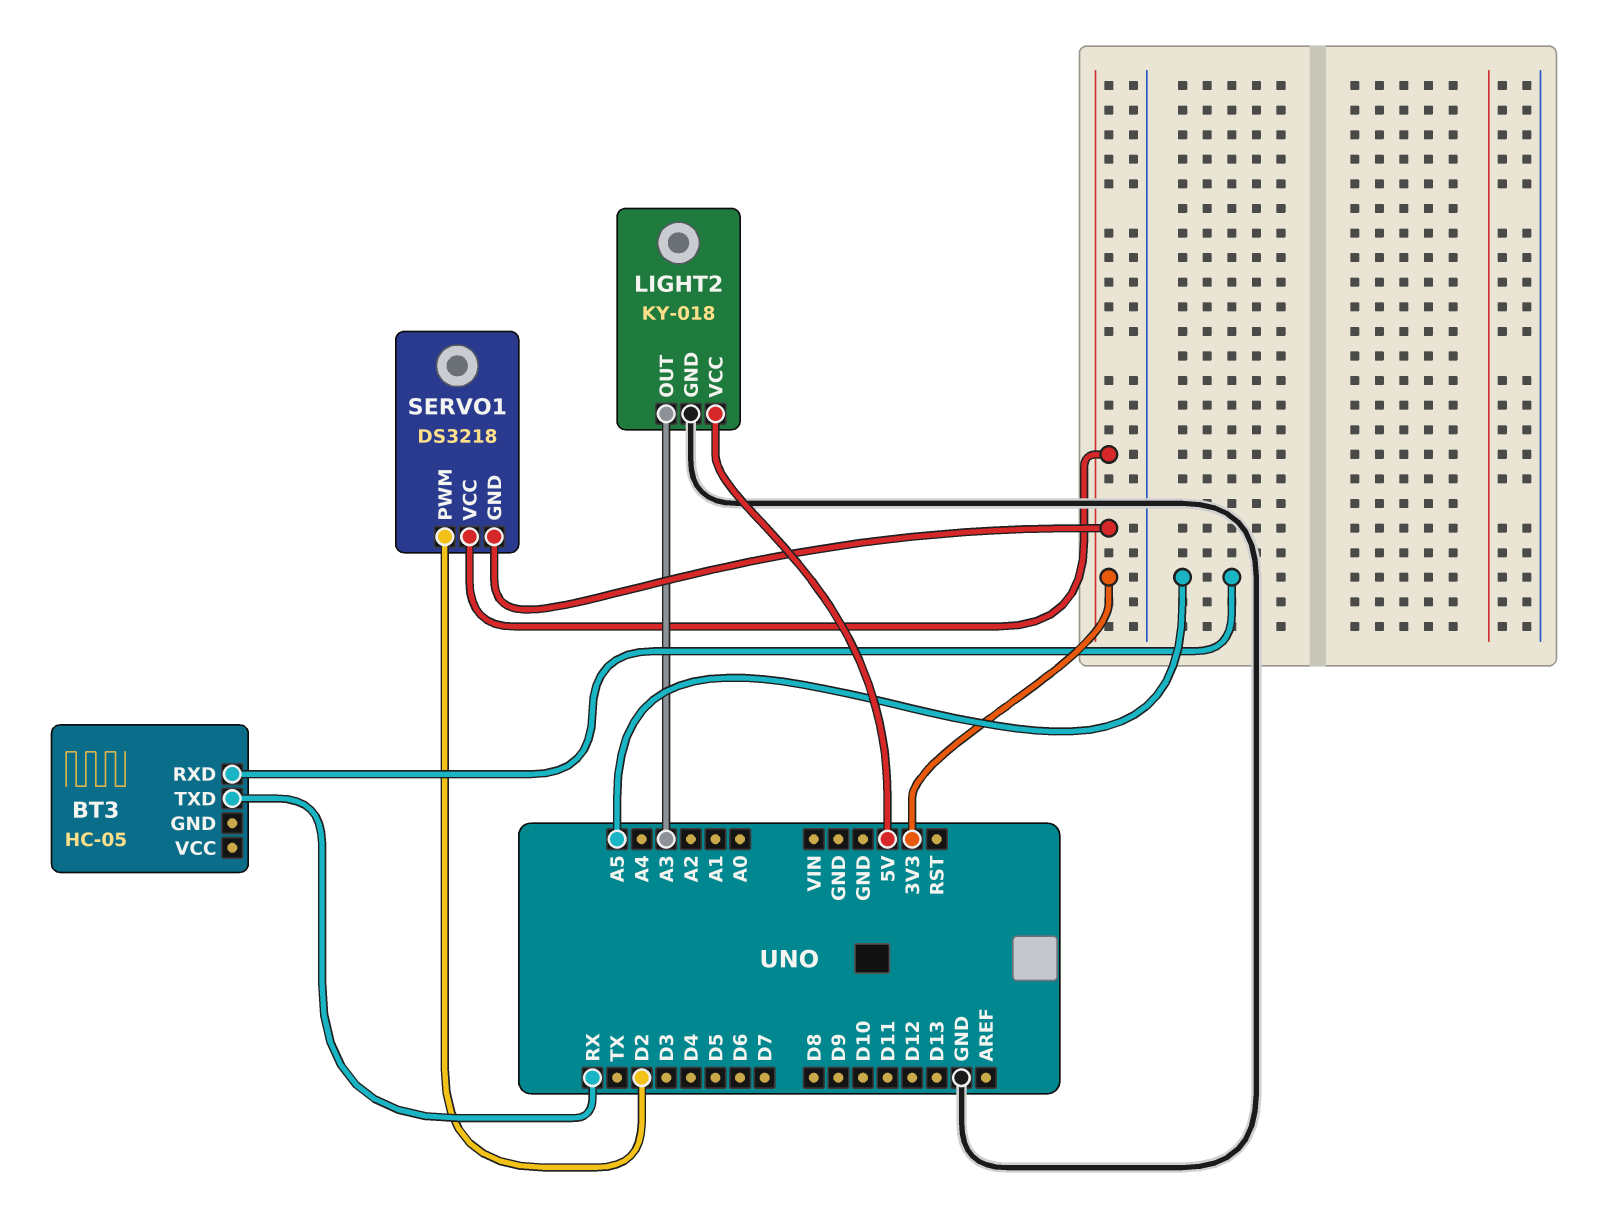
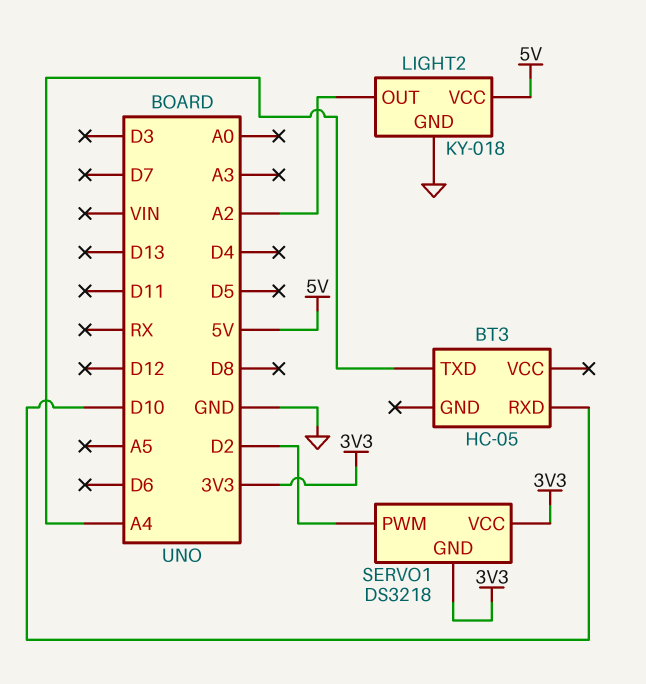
BT3 pin RXD: A5 -> D10
BT3 pin TXD: RX -> A4
LIGHT2 pin OUT: A3 -> A2

